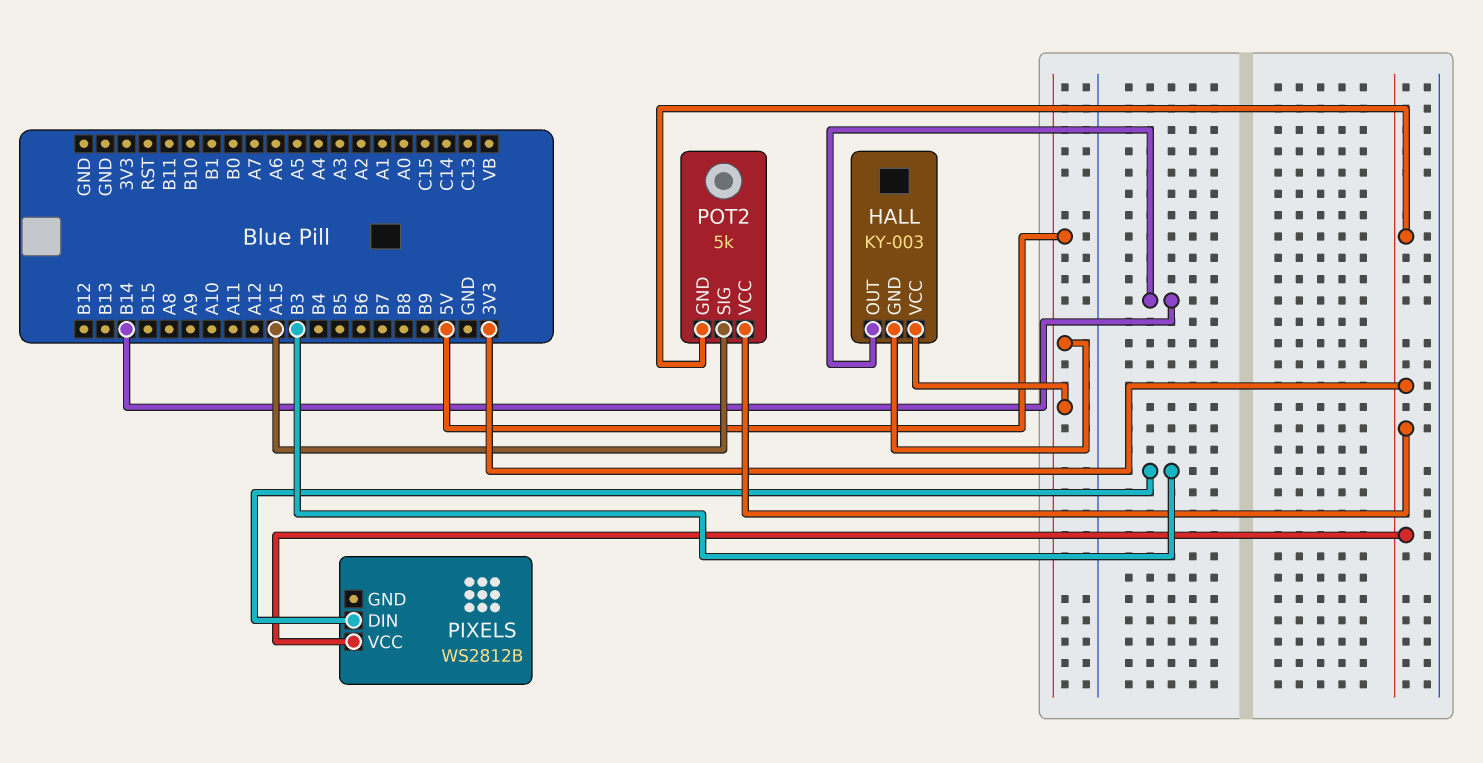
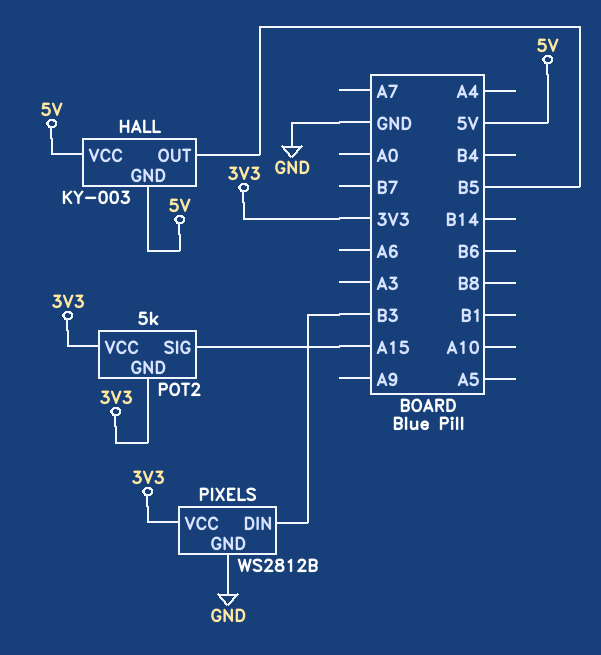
HALL pin OUT: B14 -> B5
PIXELS pin GND: none -> GND

